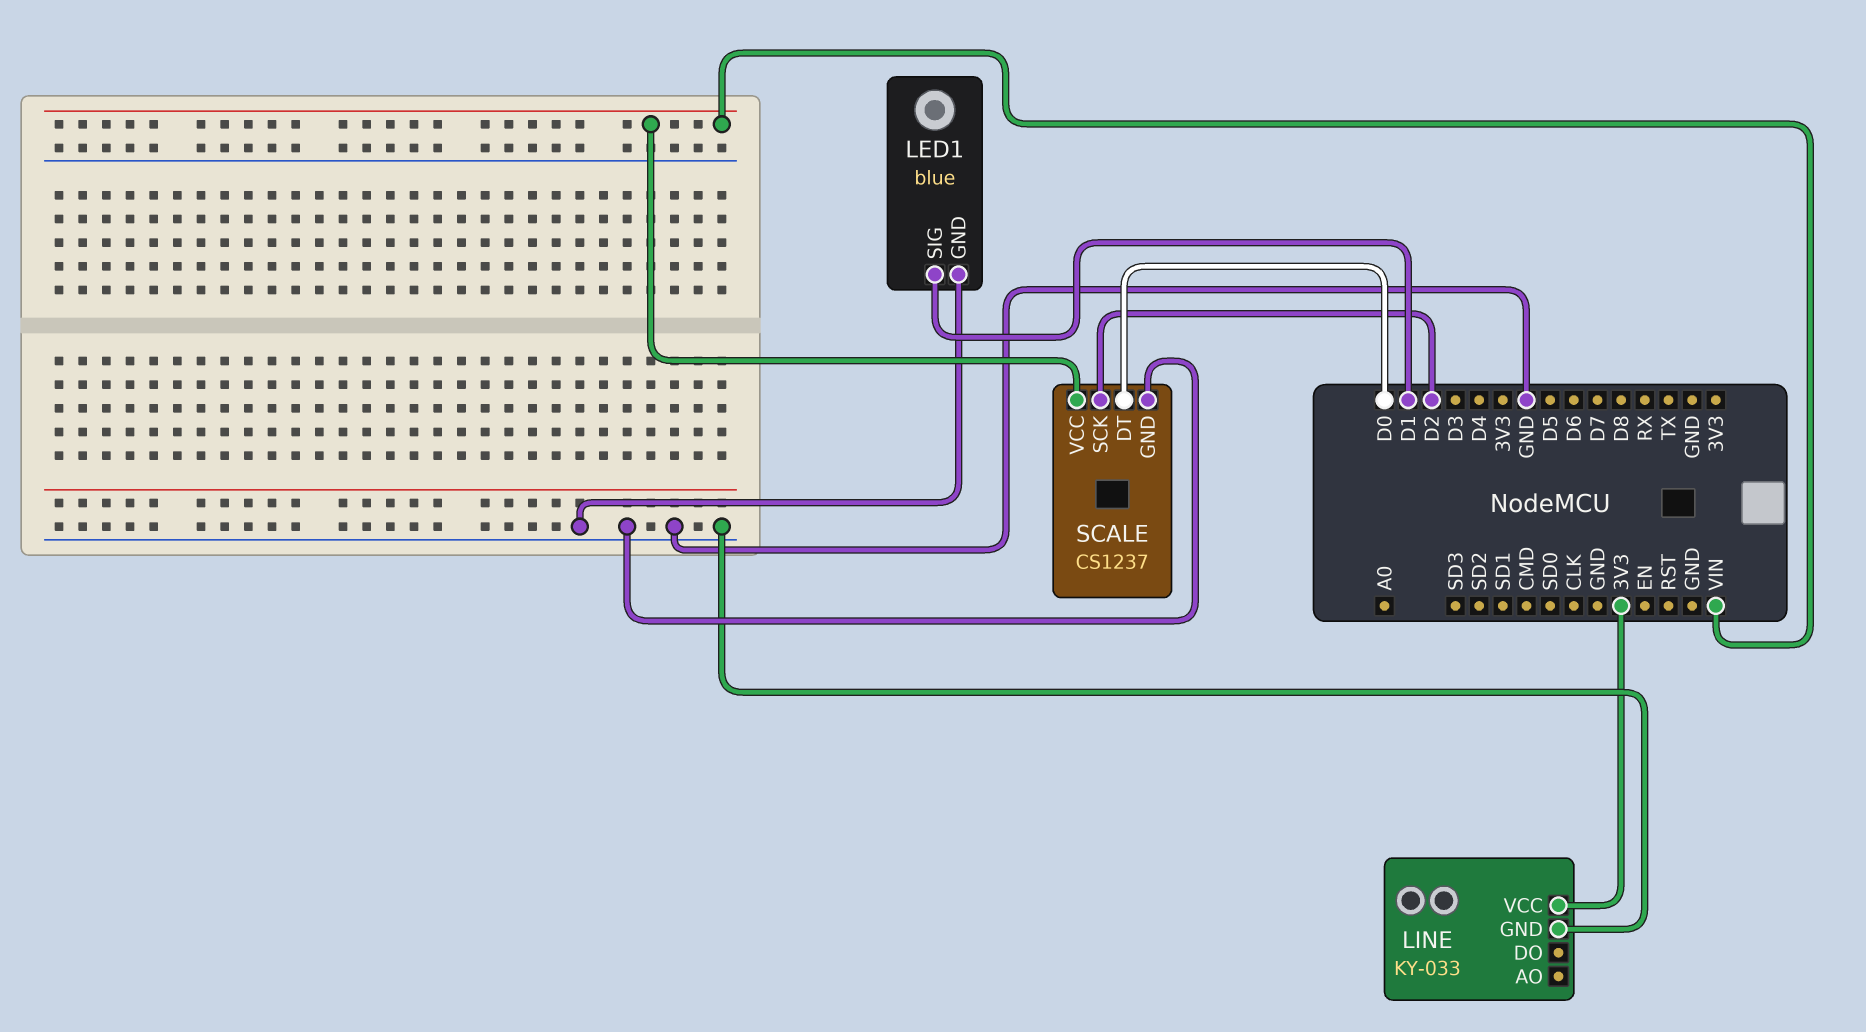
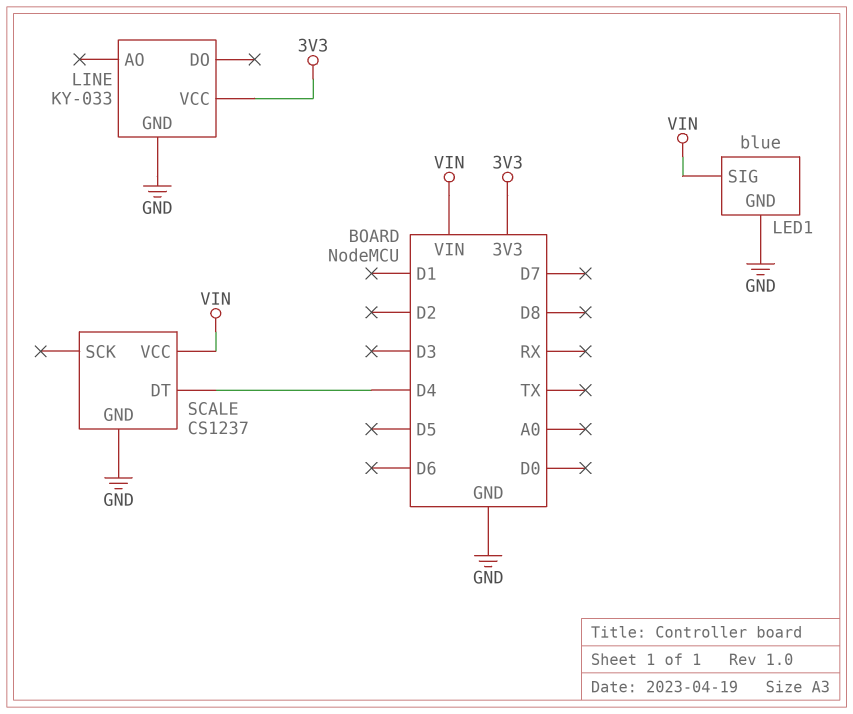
LED1 pin SIG: D1 -> VIN
SCALE pin DT: D0 -> D4
SCALE pin SCK: D2 -> none

